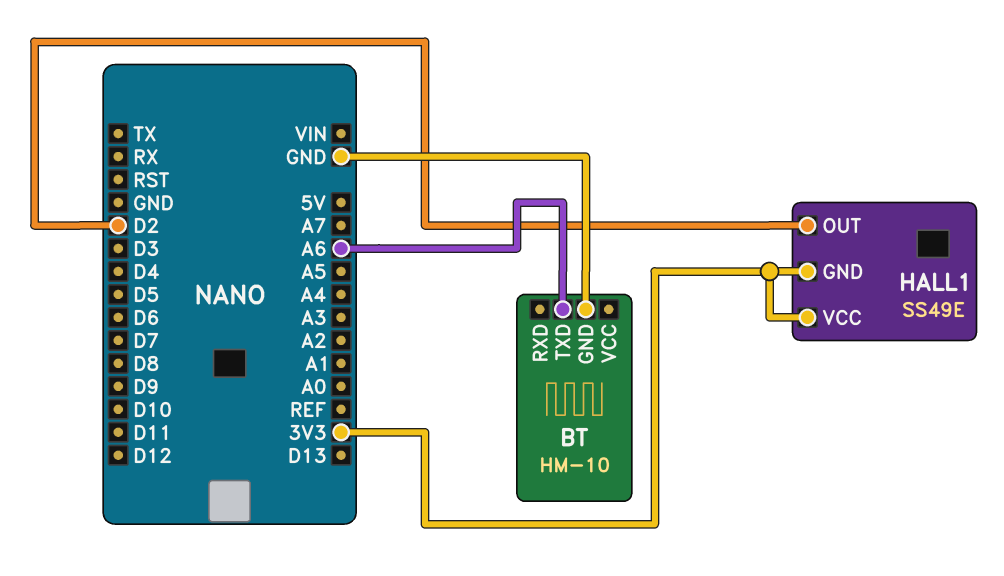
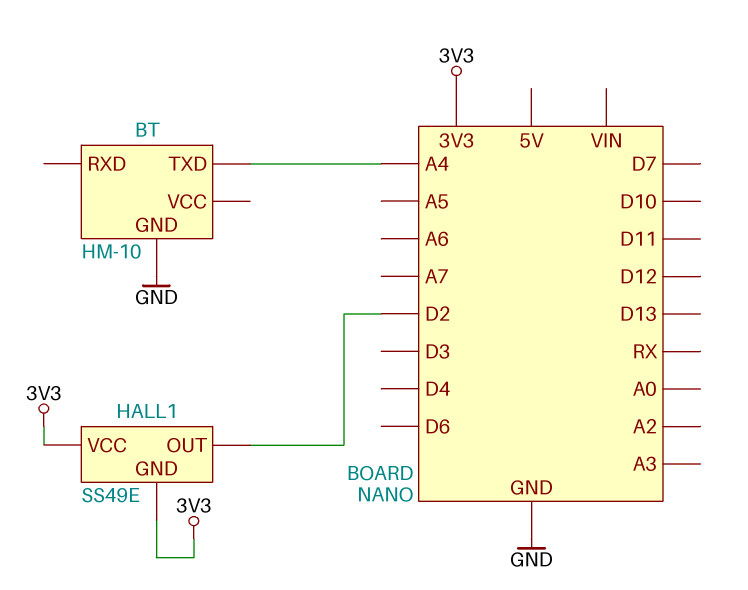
BT pin TXD: A6 -> A4

